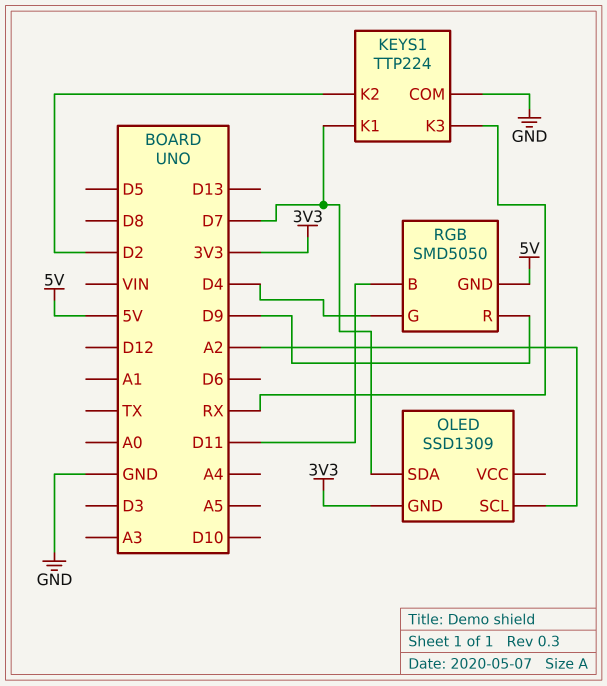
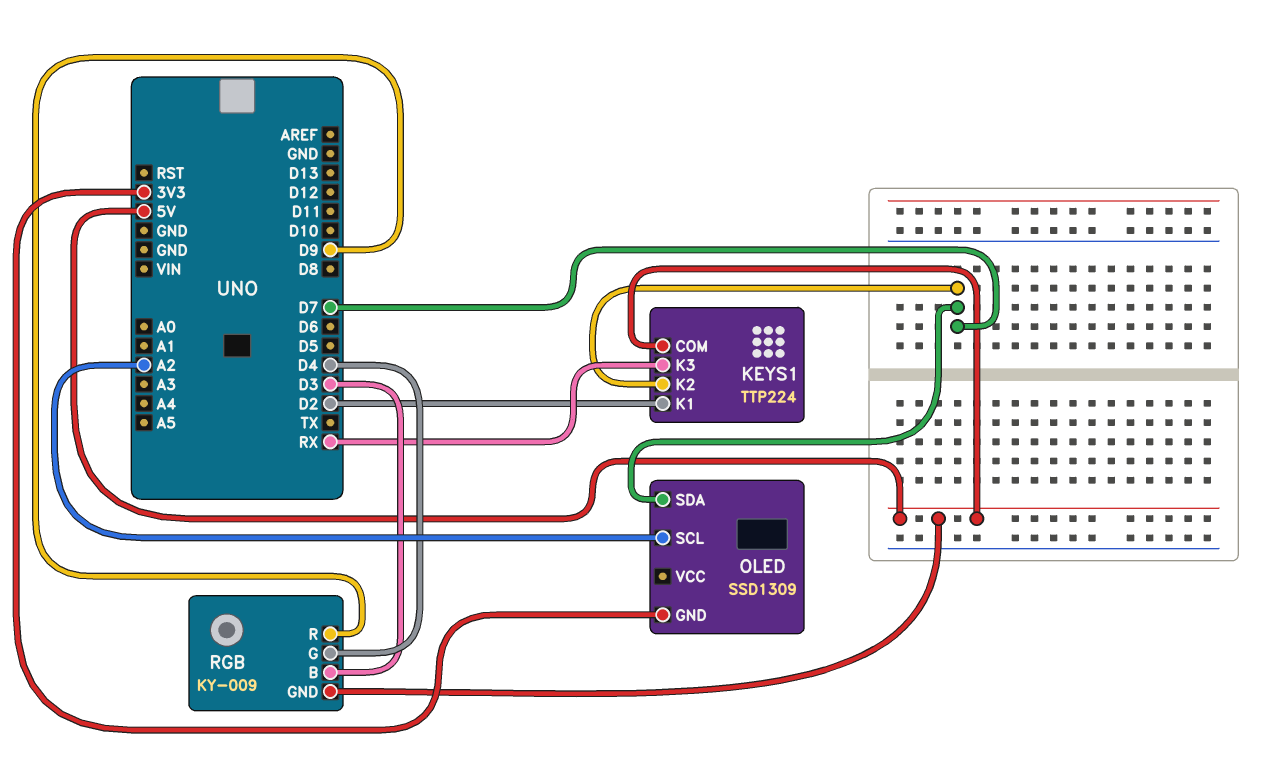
KEYS1 pin COM: GND -> 5V
KEYS1 pin K1: D7 -> D2
KEYS1 pin K2: D2 -> D7
RGB: SMD5050 -> KY-009
RGB pin B: D11 -> D3

